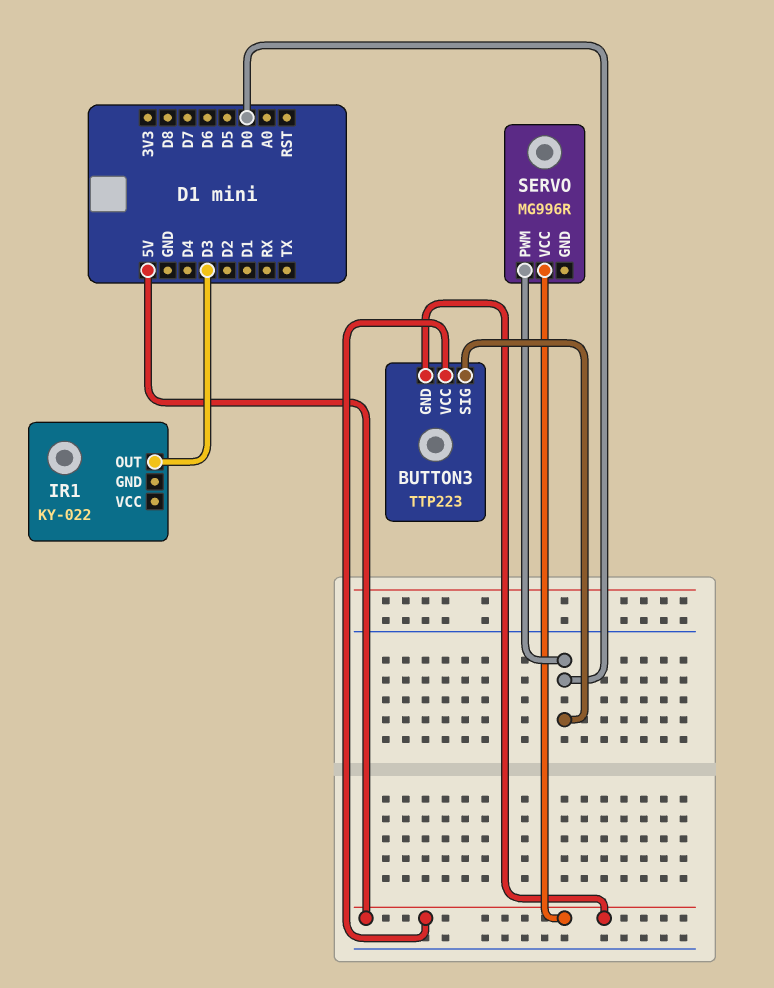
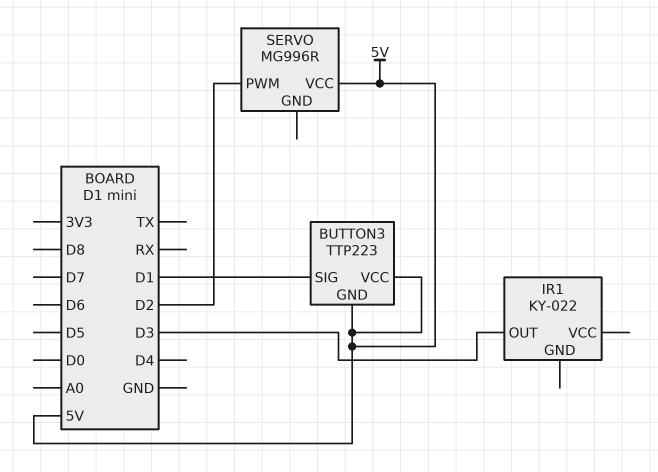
BUTTON3 pin SIG: D0 -> D1
SERVO pin PWM: D0 -> D2

